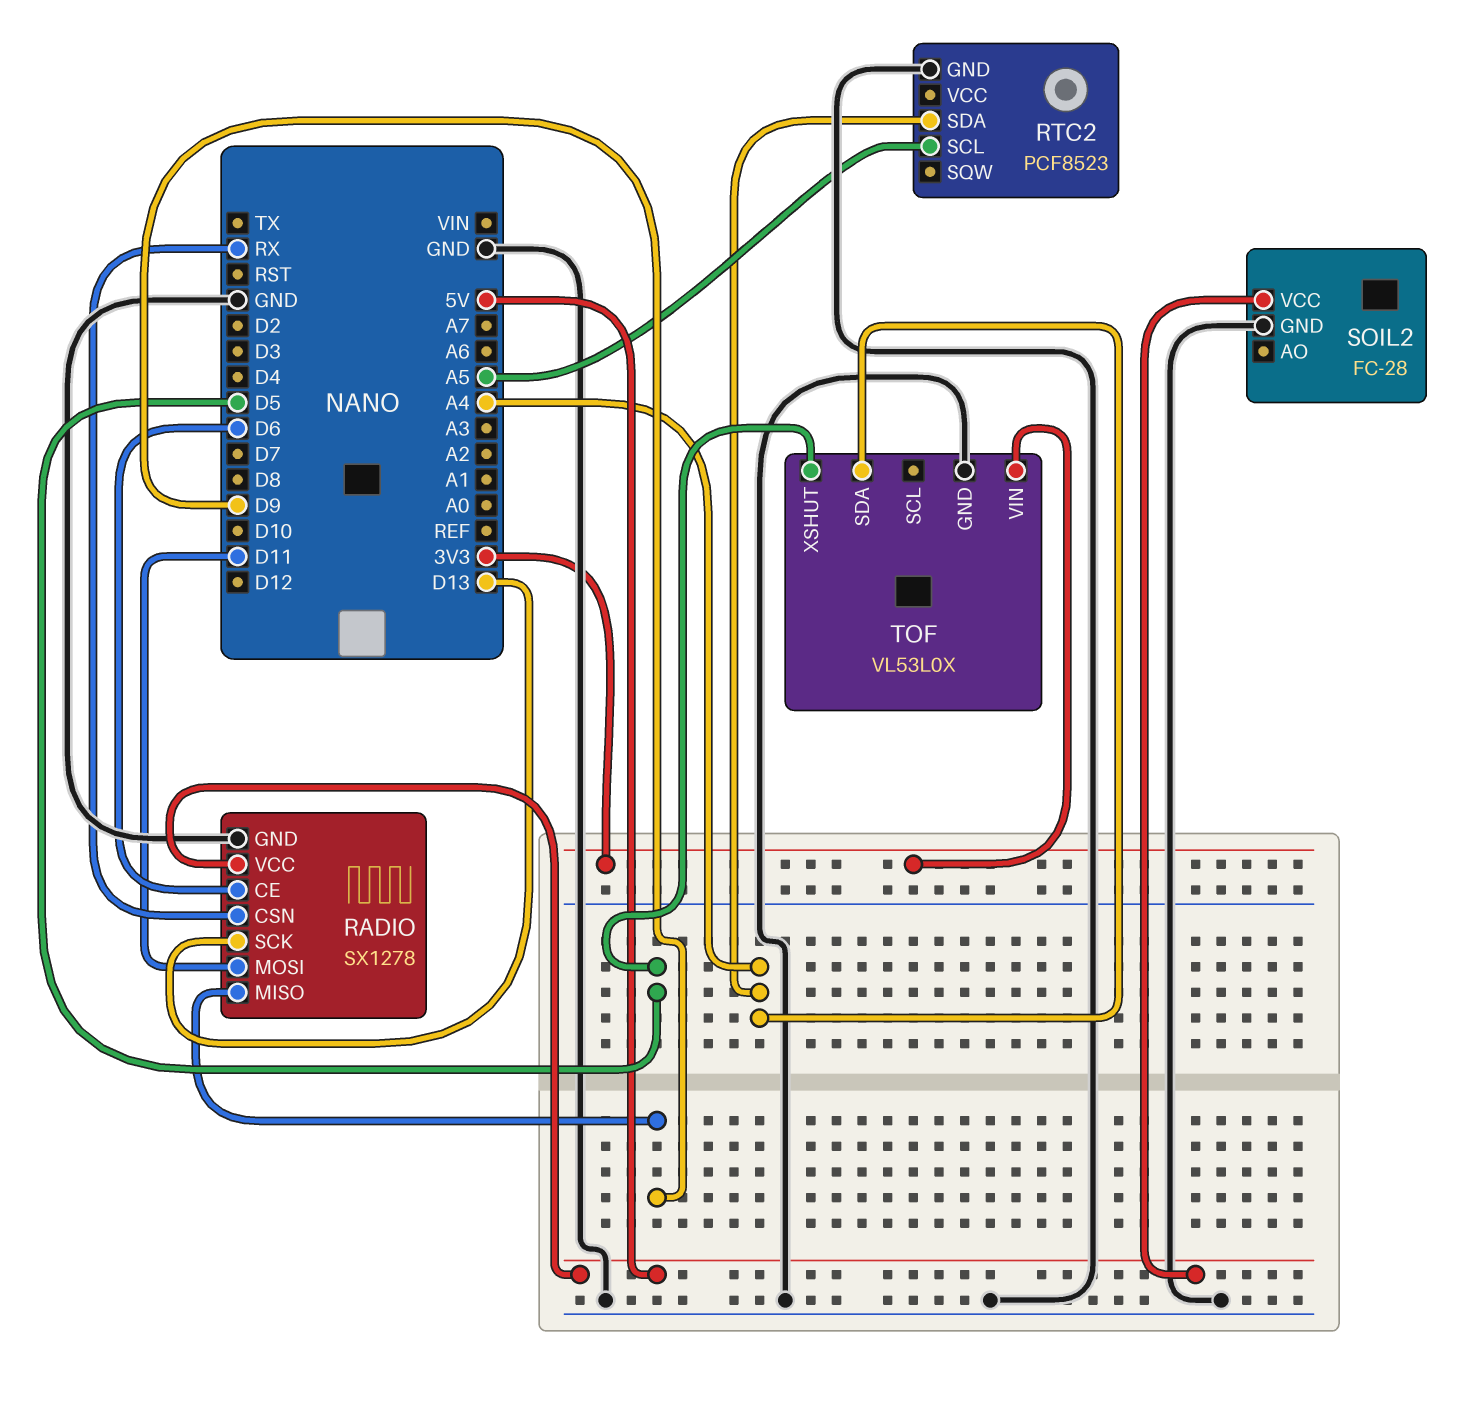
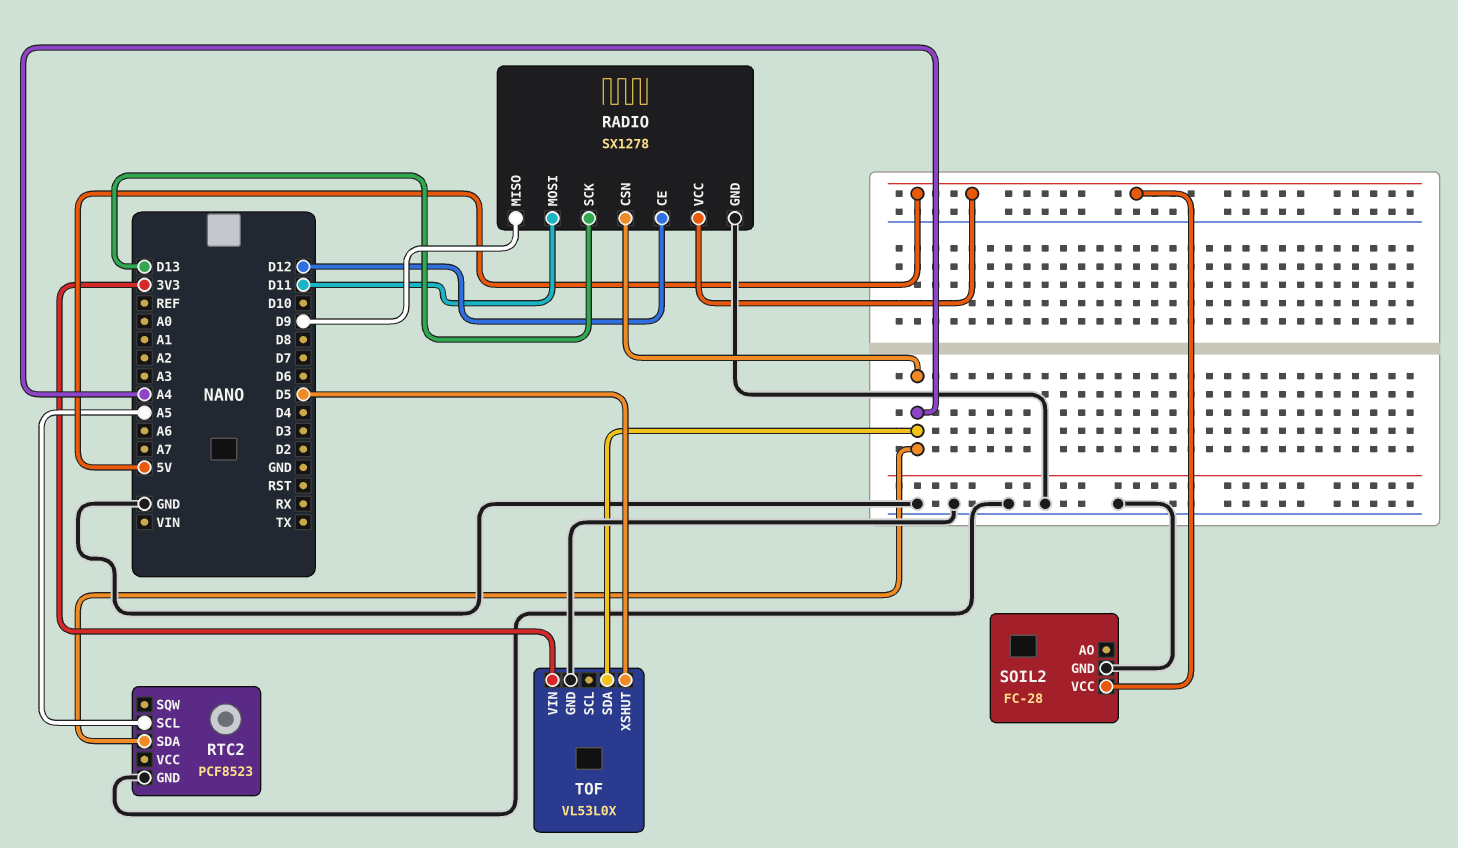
RADIO pin CE: D6 -> D12
RADIO pin CSN: RX -> A4

